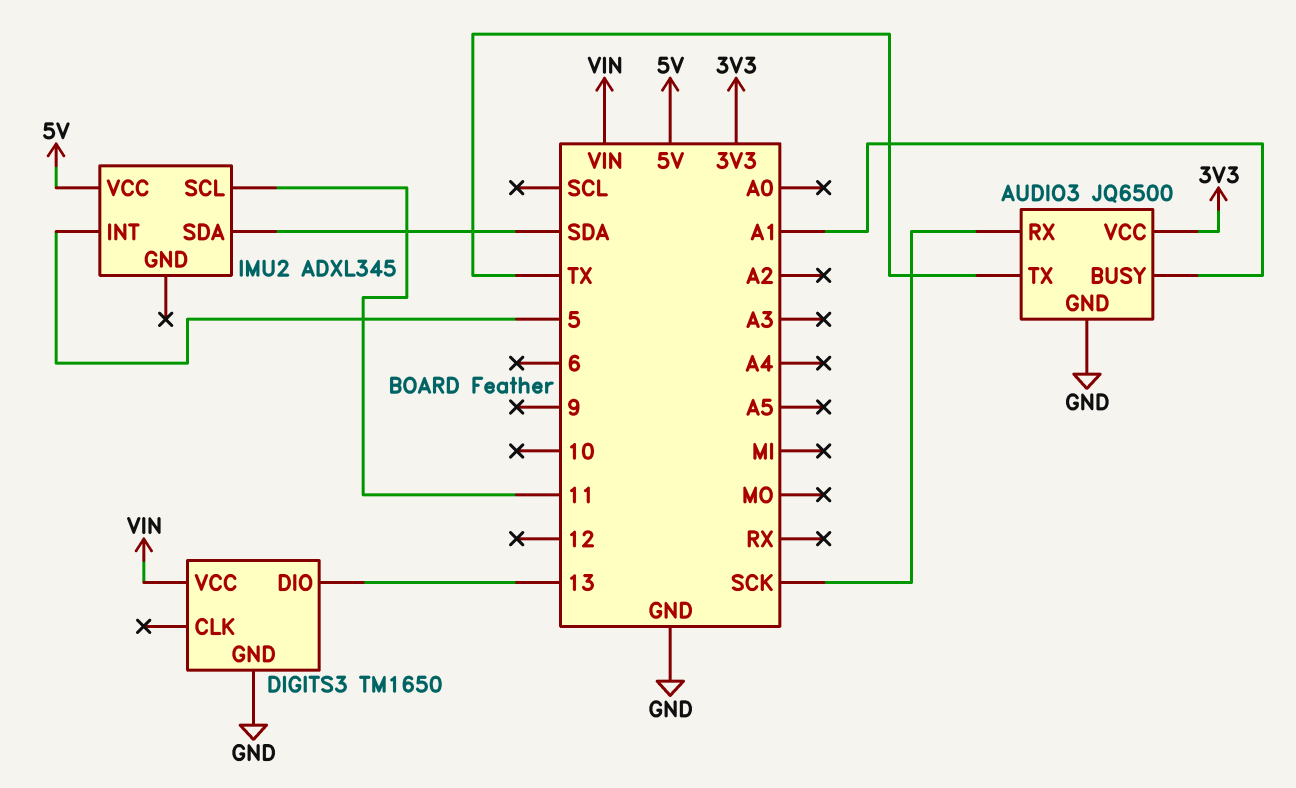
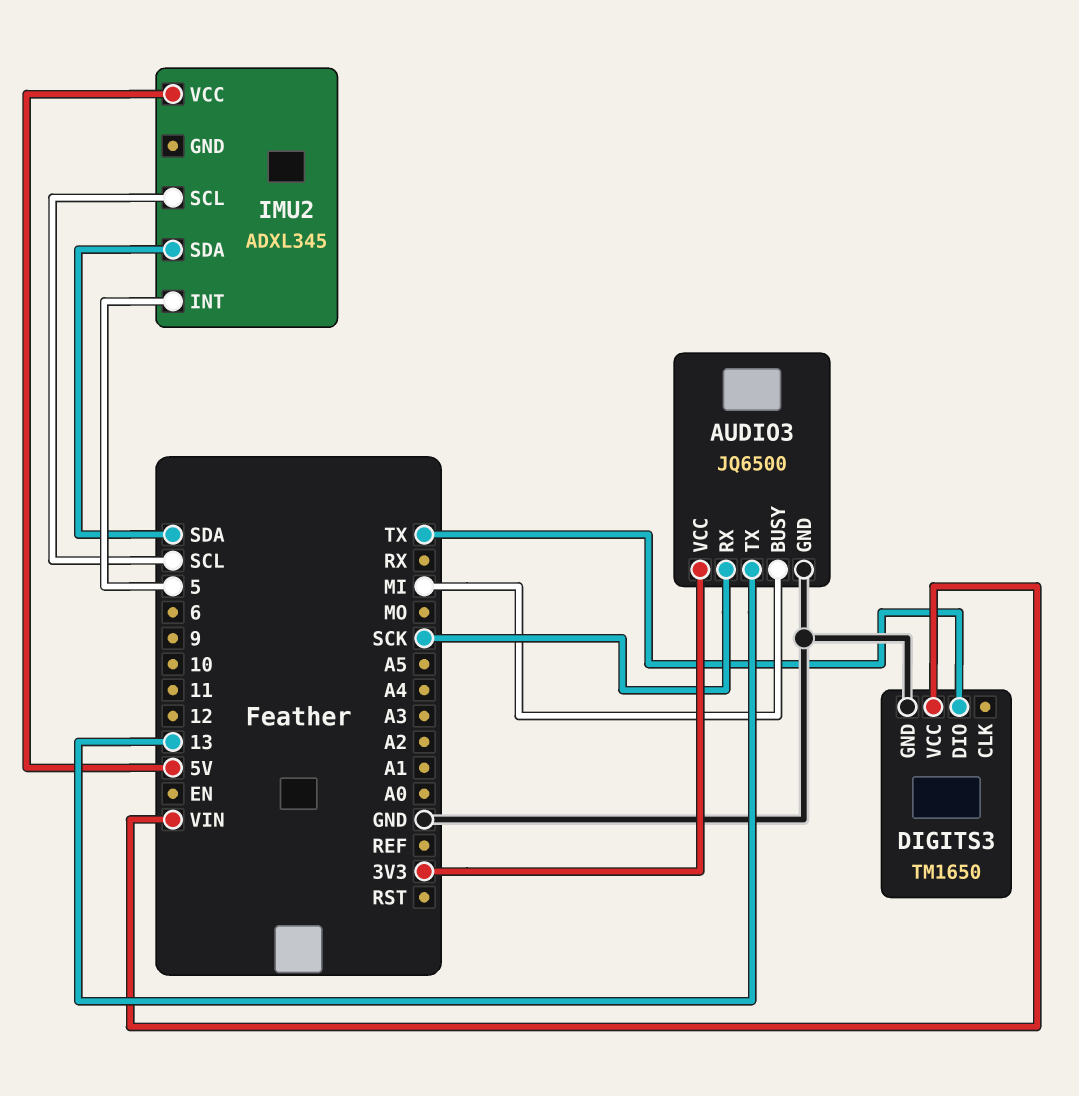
AUDIO3 pin BUSY: A1 -> MI
AUDIO3 pin TX: TX -> 13
DIGITS3 pin DIO: 13 -> TX
IMU2 pin SCL: 11 -> SCL

